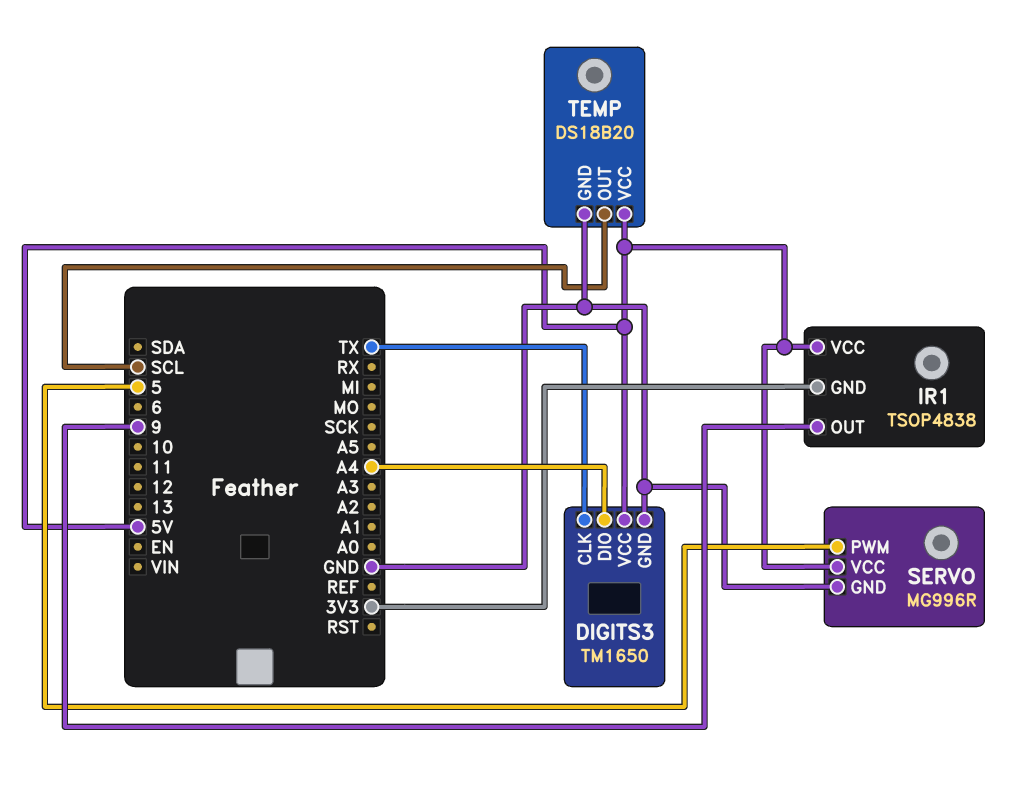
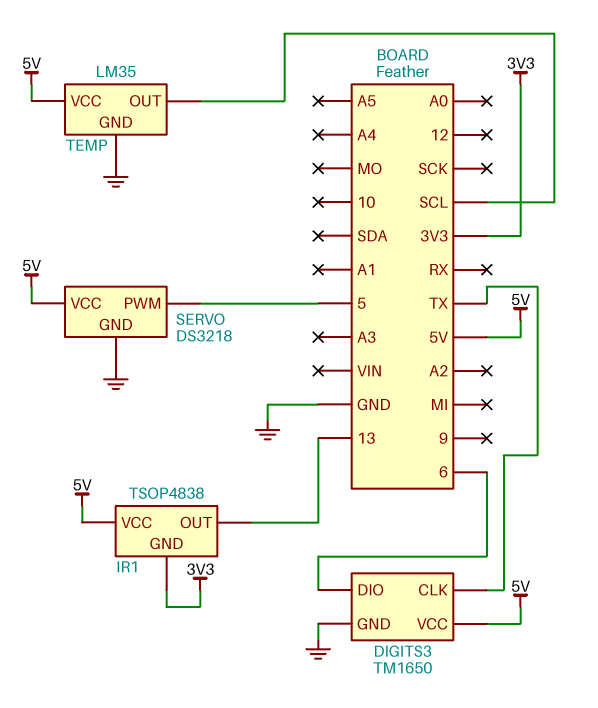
DIGITS3 pin DIO: A4 -> 6
IR1 pin OUT: 9 -> 13
SERVO: MG996R -> DS3218
TEMP: DS18B20 -> LM35

